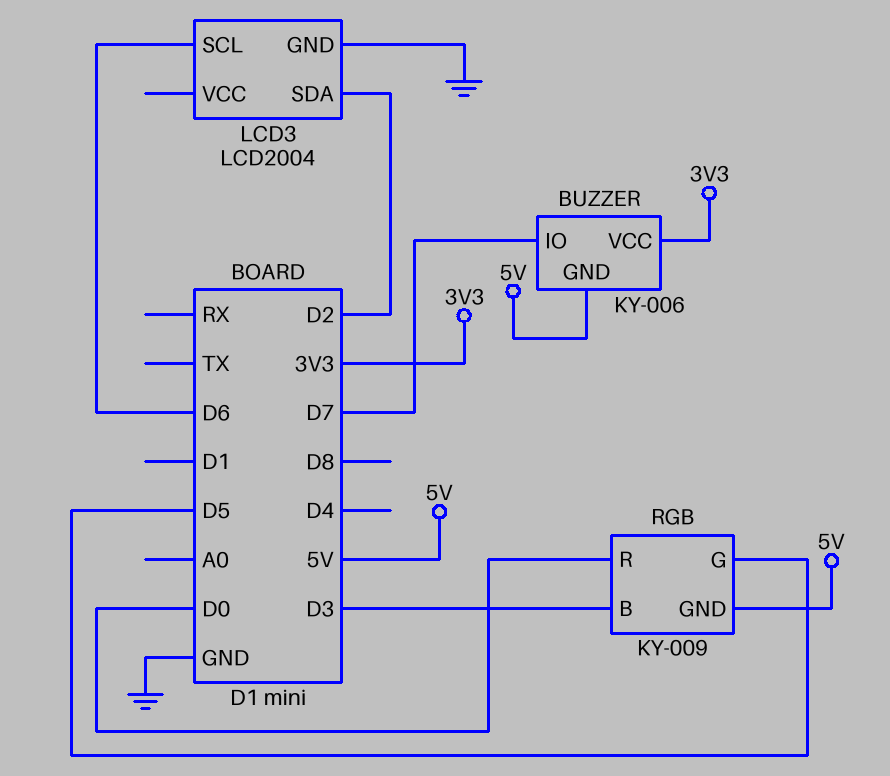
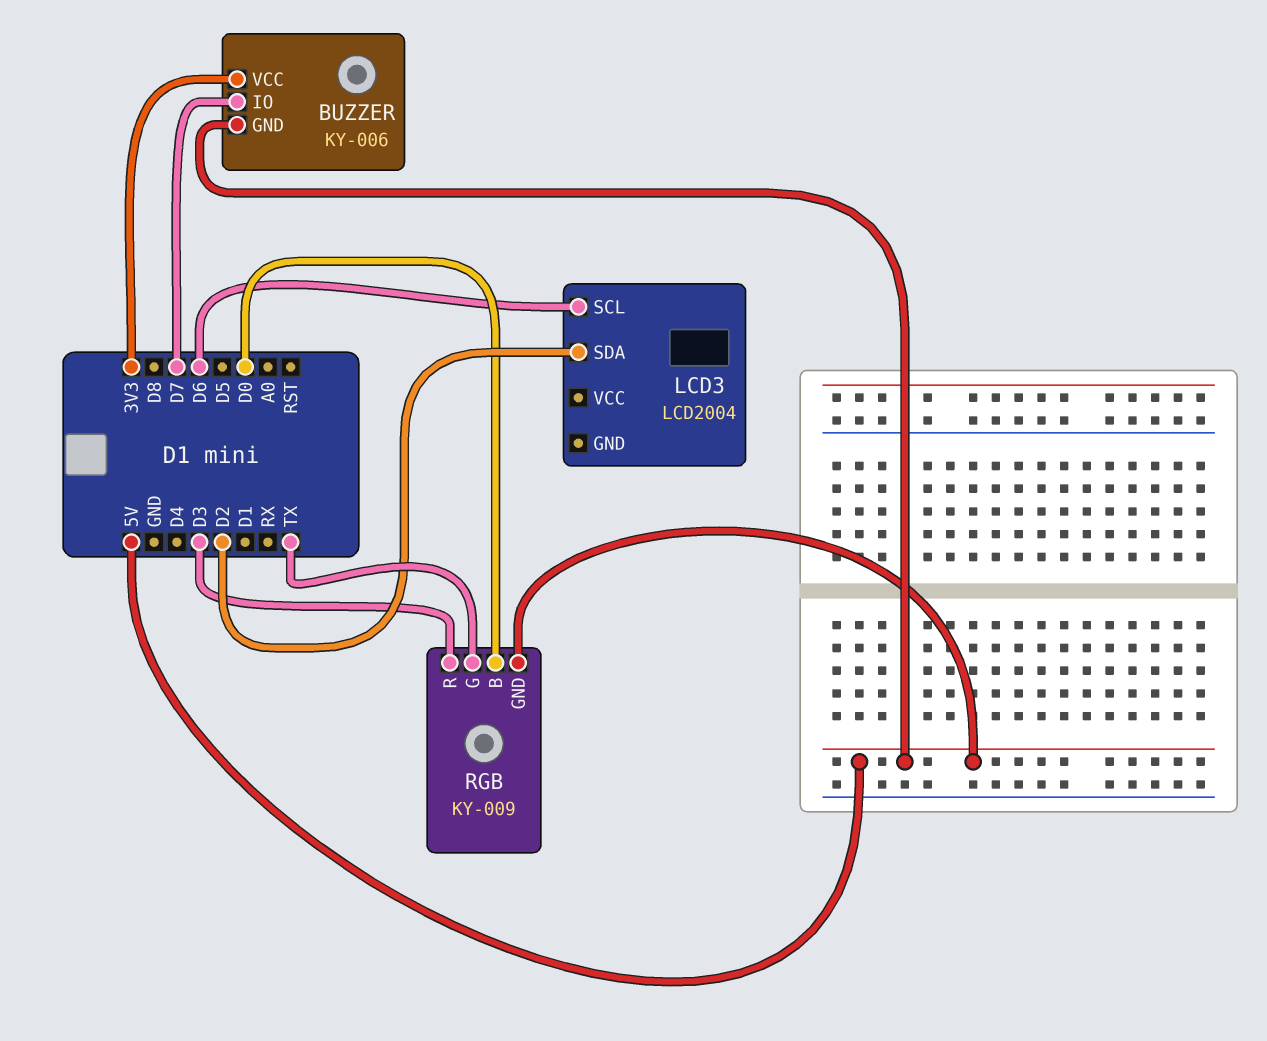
LCD3 pin GND: GND -> none
RGB pin B: D3 -> D0
RGB pin G: D5 -> TX
RGB pin R: D0 -> D3

